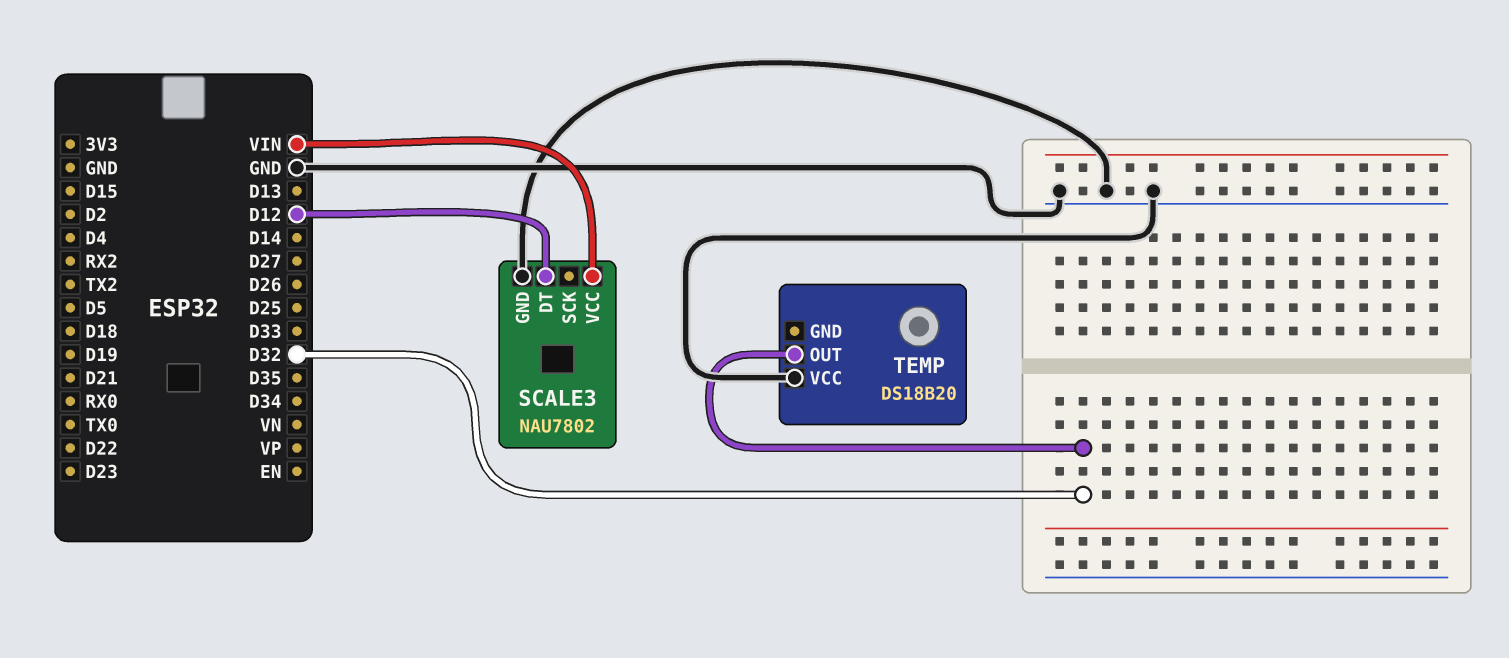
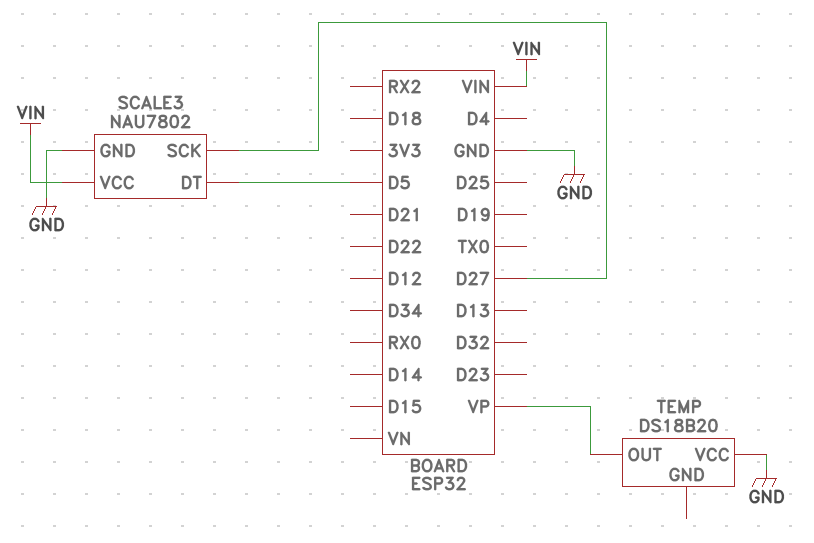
SCALE3 pin DT: D12 -> D5
SCALE3 pin SCK: none -> D27
TEMP pin OUT: D32 -> VP

